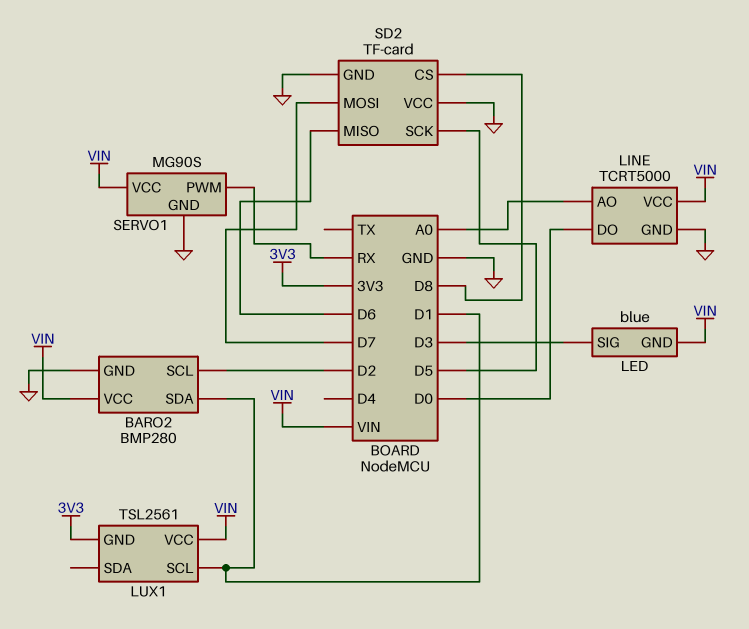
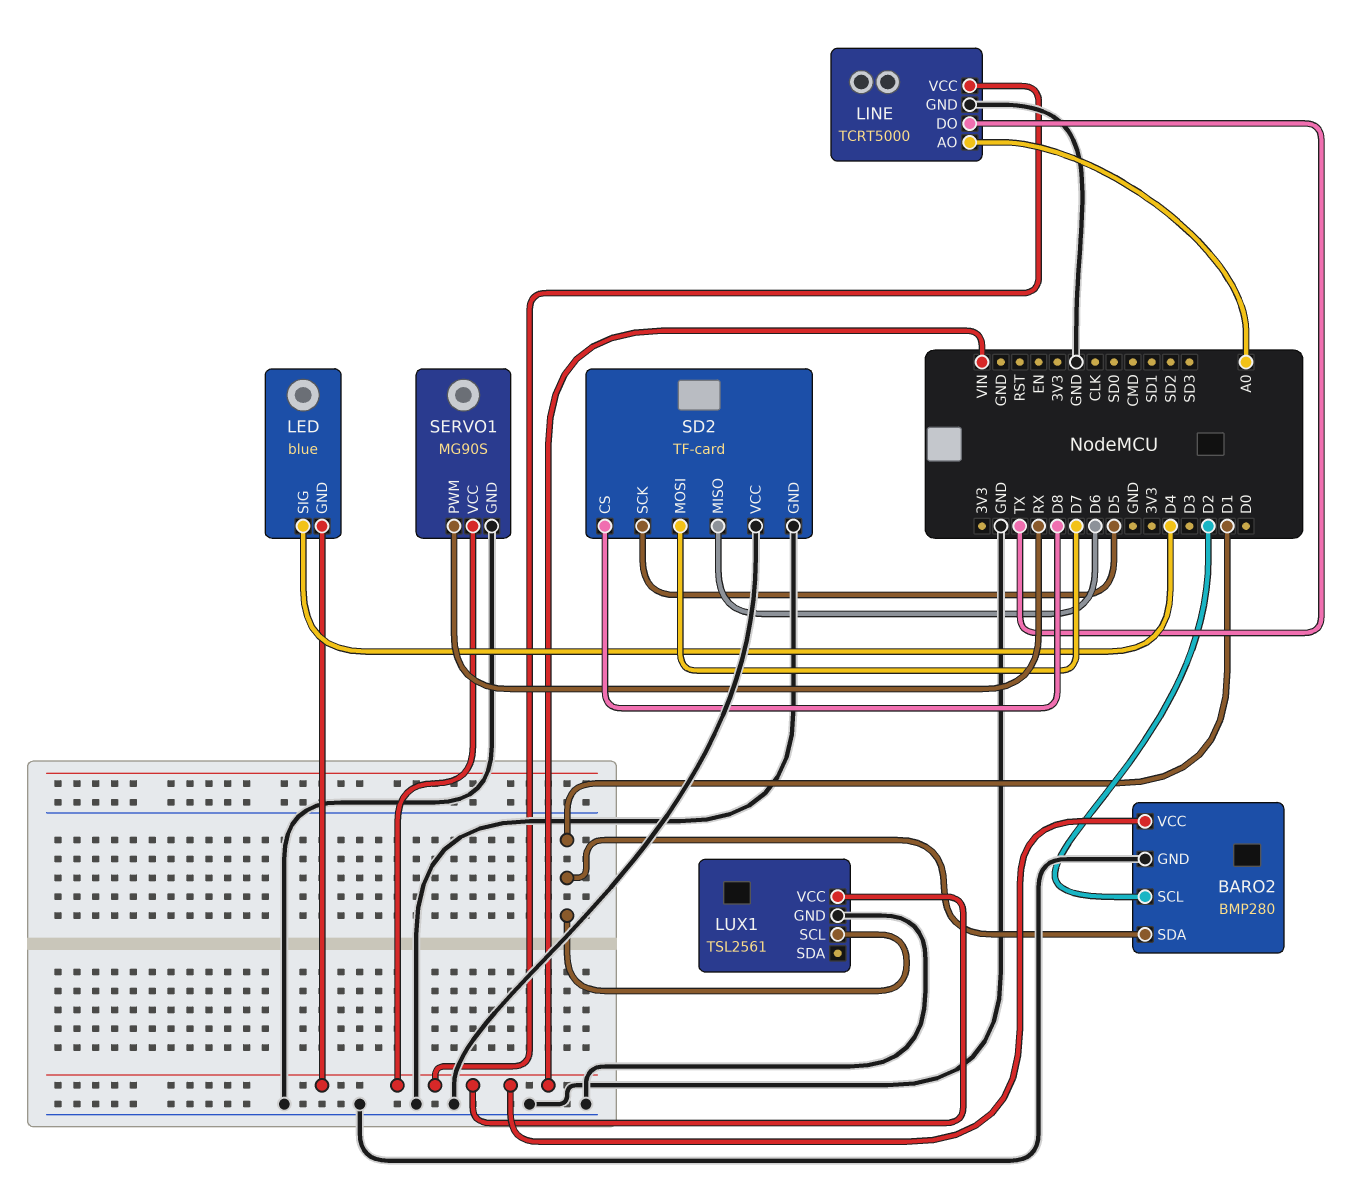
LED pin SIG: D3 -> D4
LINE pin DO: D0 -> TX
LUX1 pin GND: 3V3 -> GND

